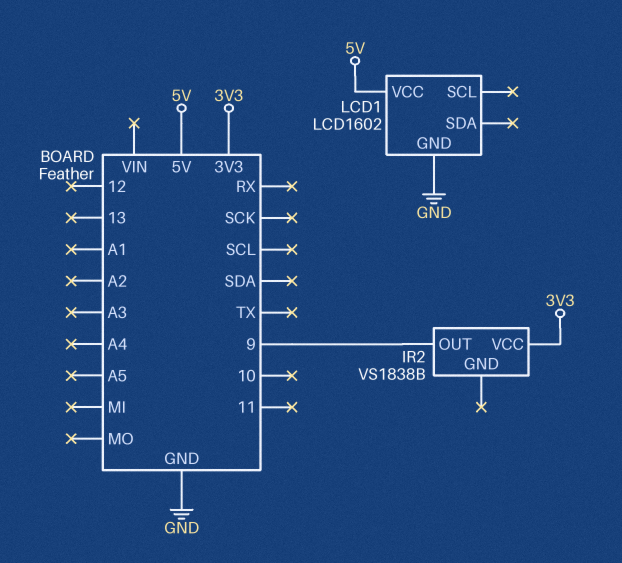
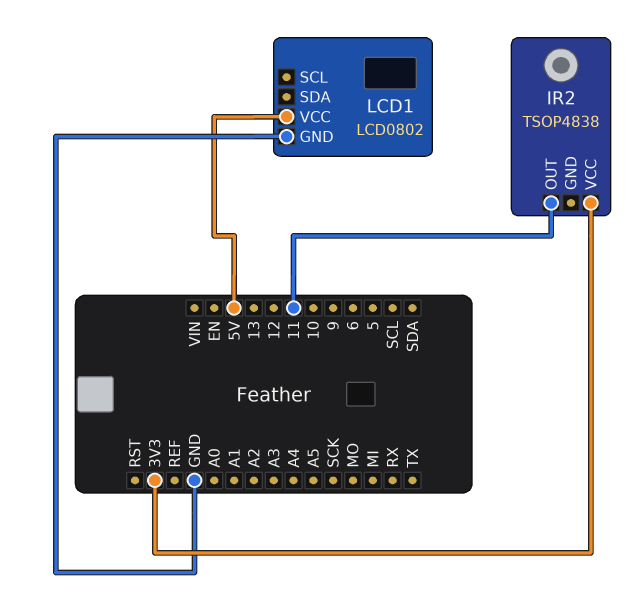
IR2: VS1838B -> TSOP4838
IR2 pin OUT: 9 -> 11
LCD1: LCD1602 -> LCD0802

